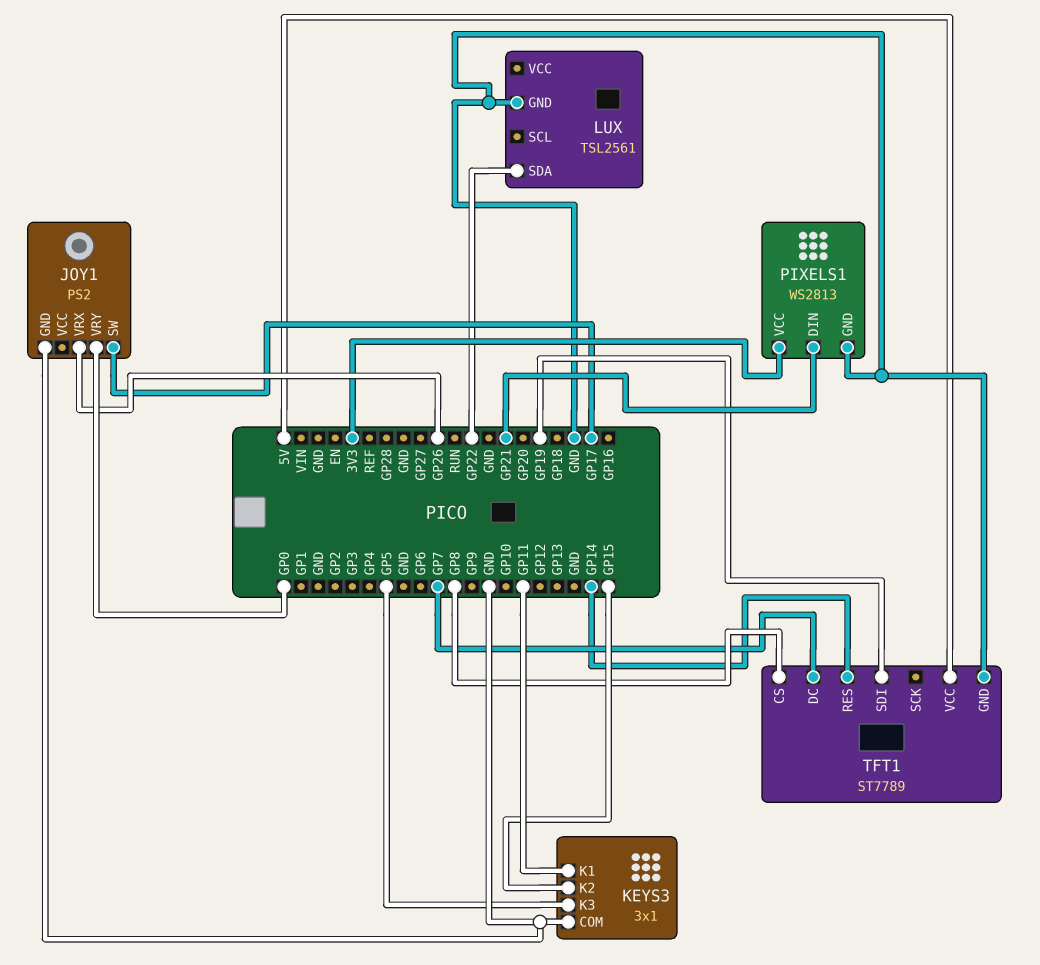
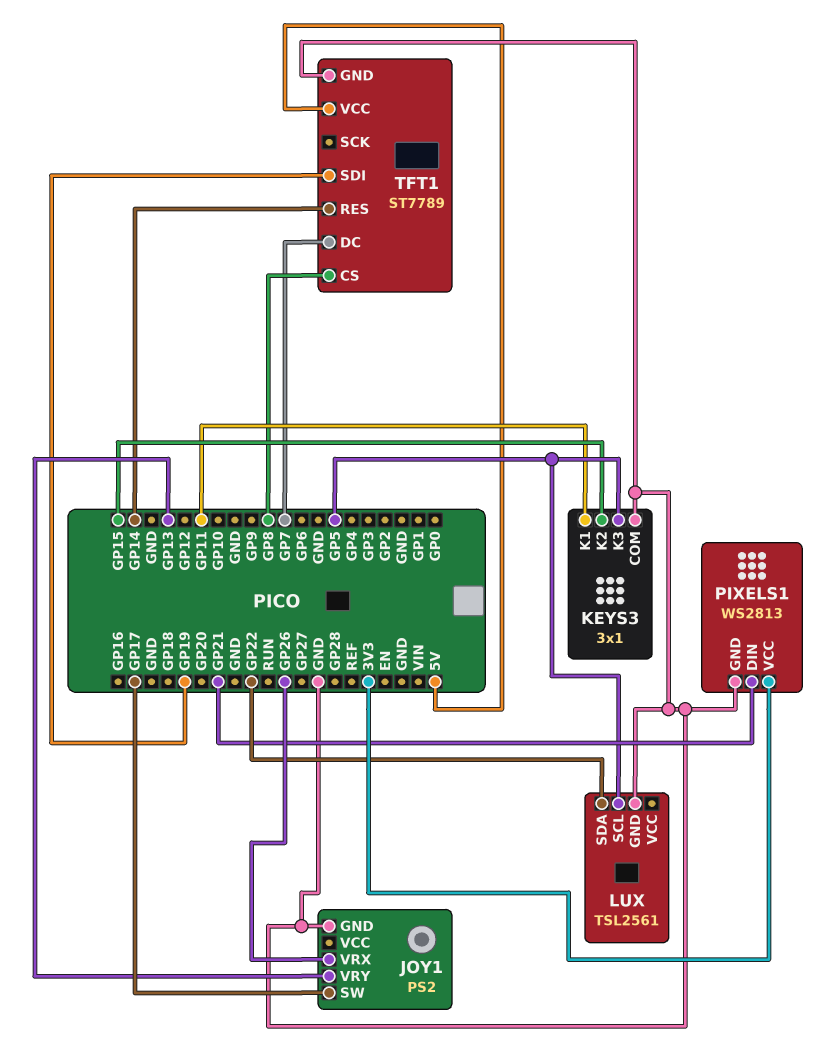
JOY1 pin VRY: GP0 -> GP13
LUX pin SCL: none -> GP5

